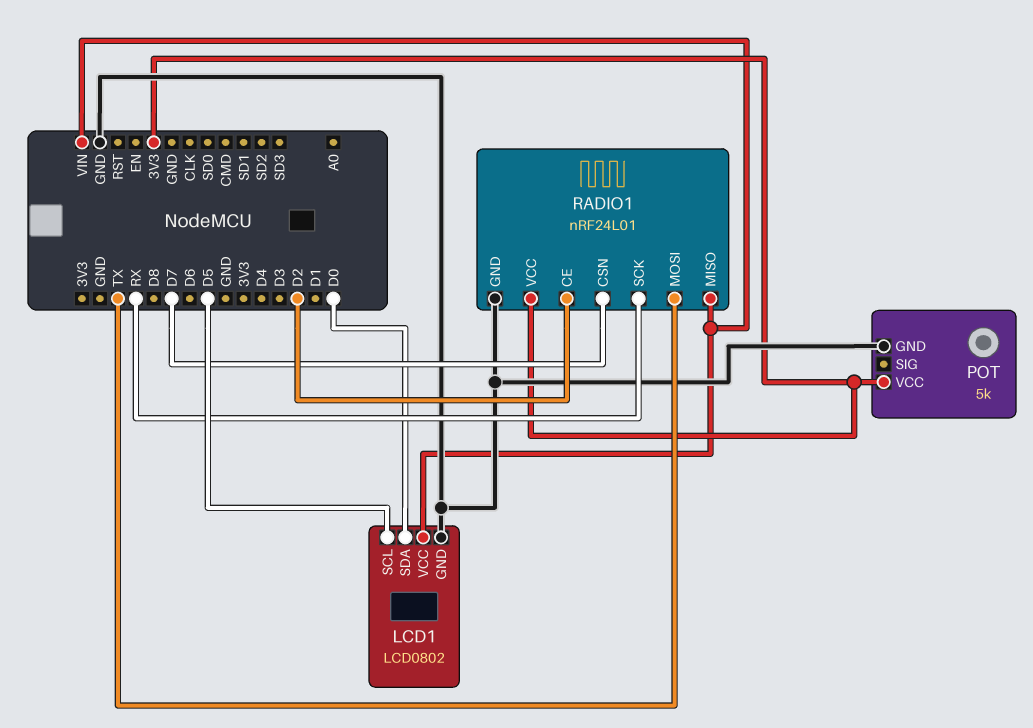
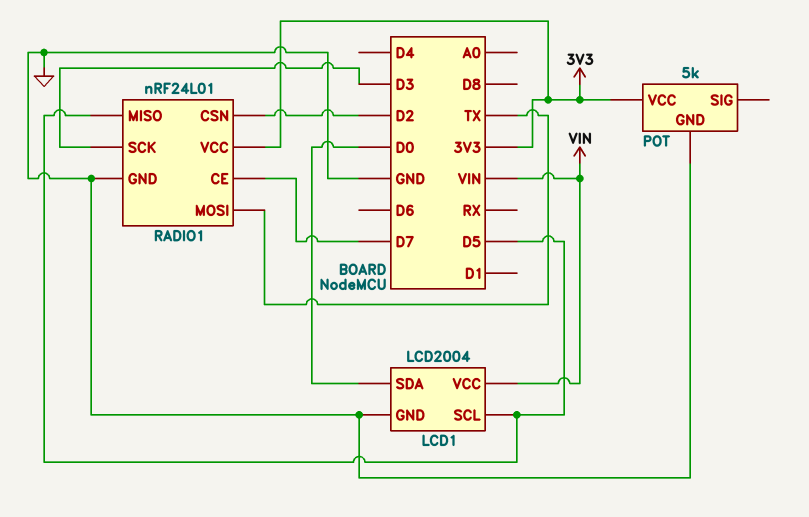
LCD1: LCD0802 -> LCD2004
RADIO1 pin CE: D2 -> D7
RADIO1 pin CSN: D7 -> D2
RADIO1 pin MISO: VIN -> D5
RADIO1 pin SCK: RX -> D3

